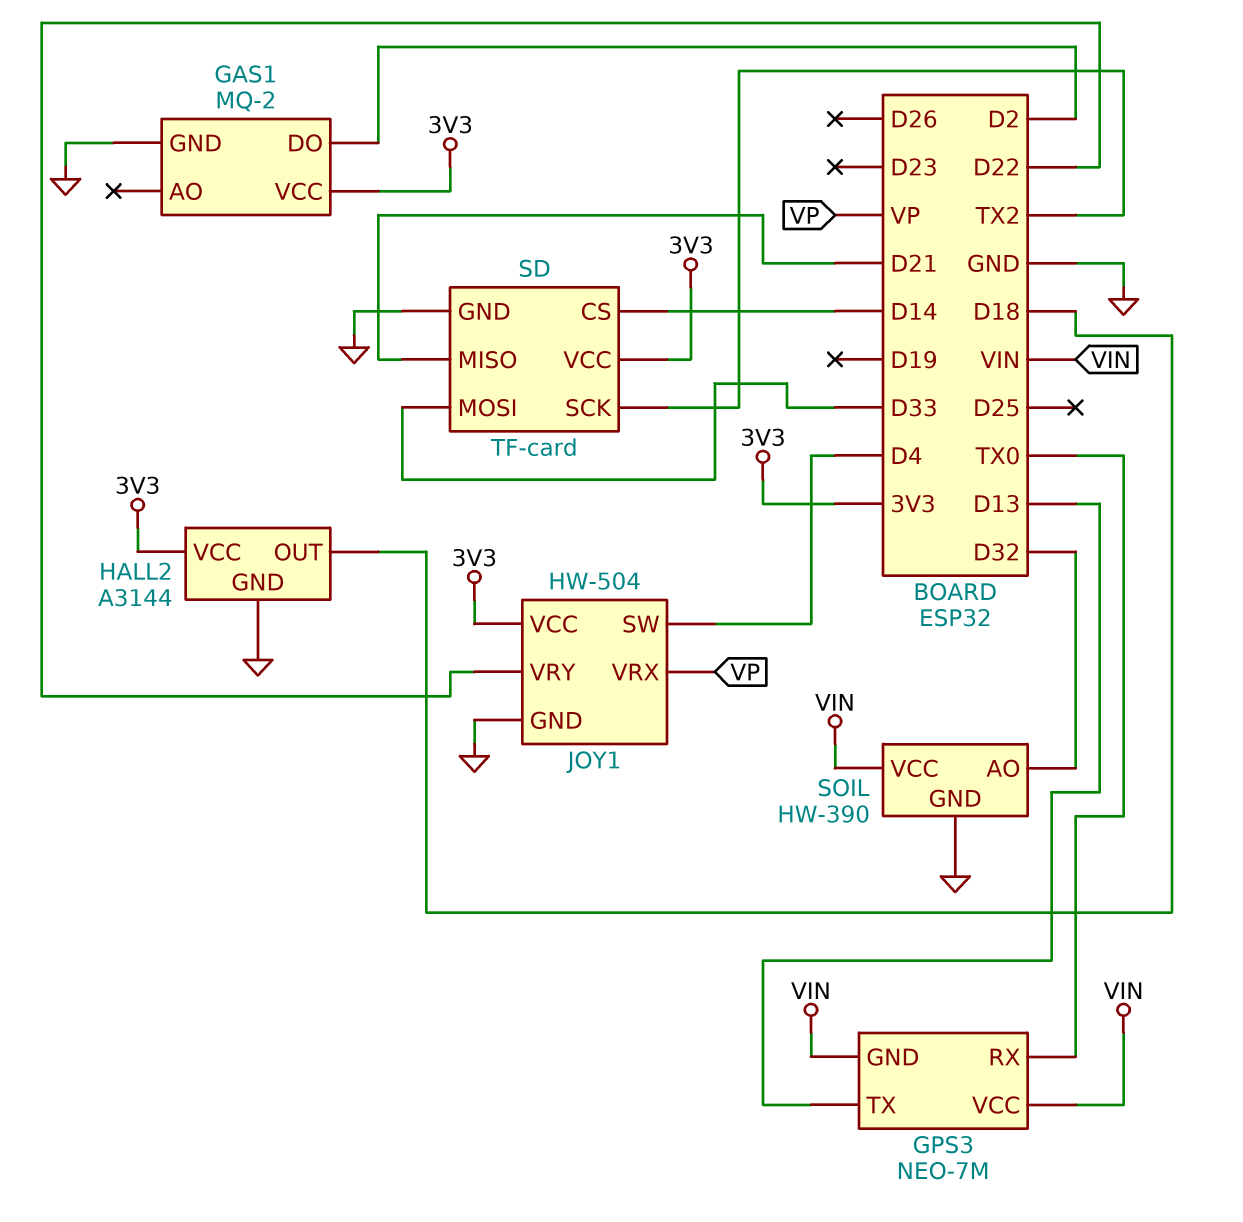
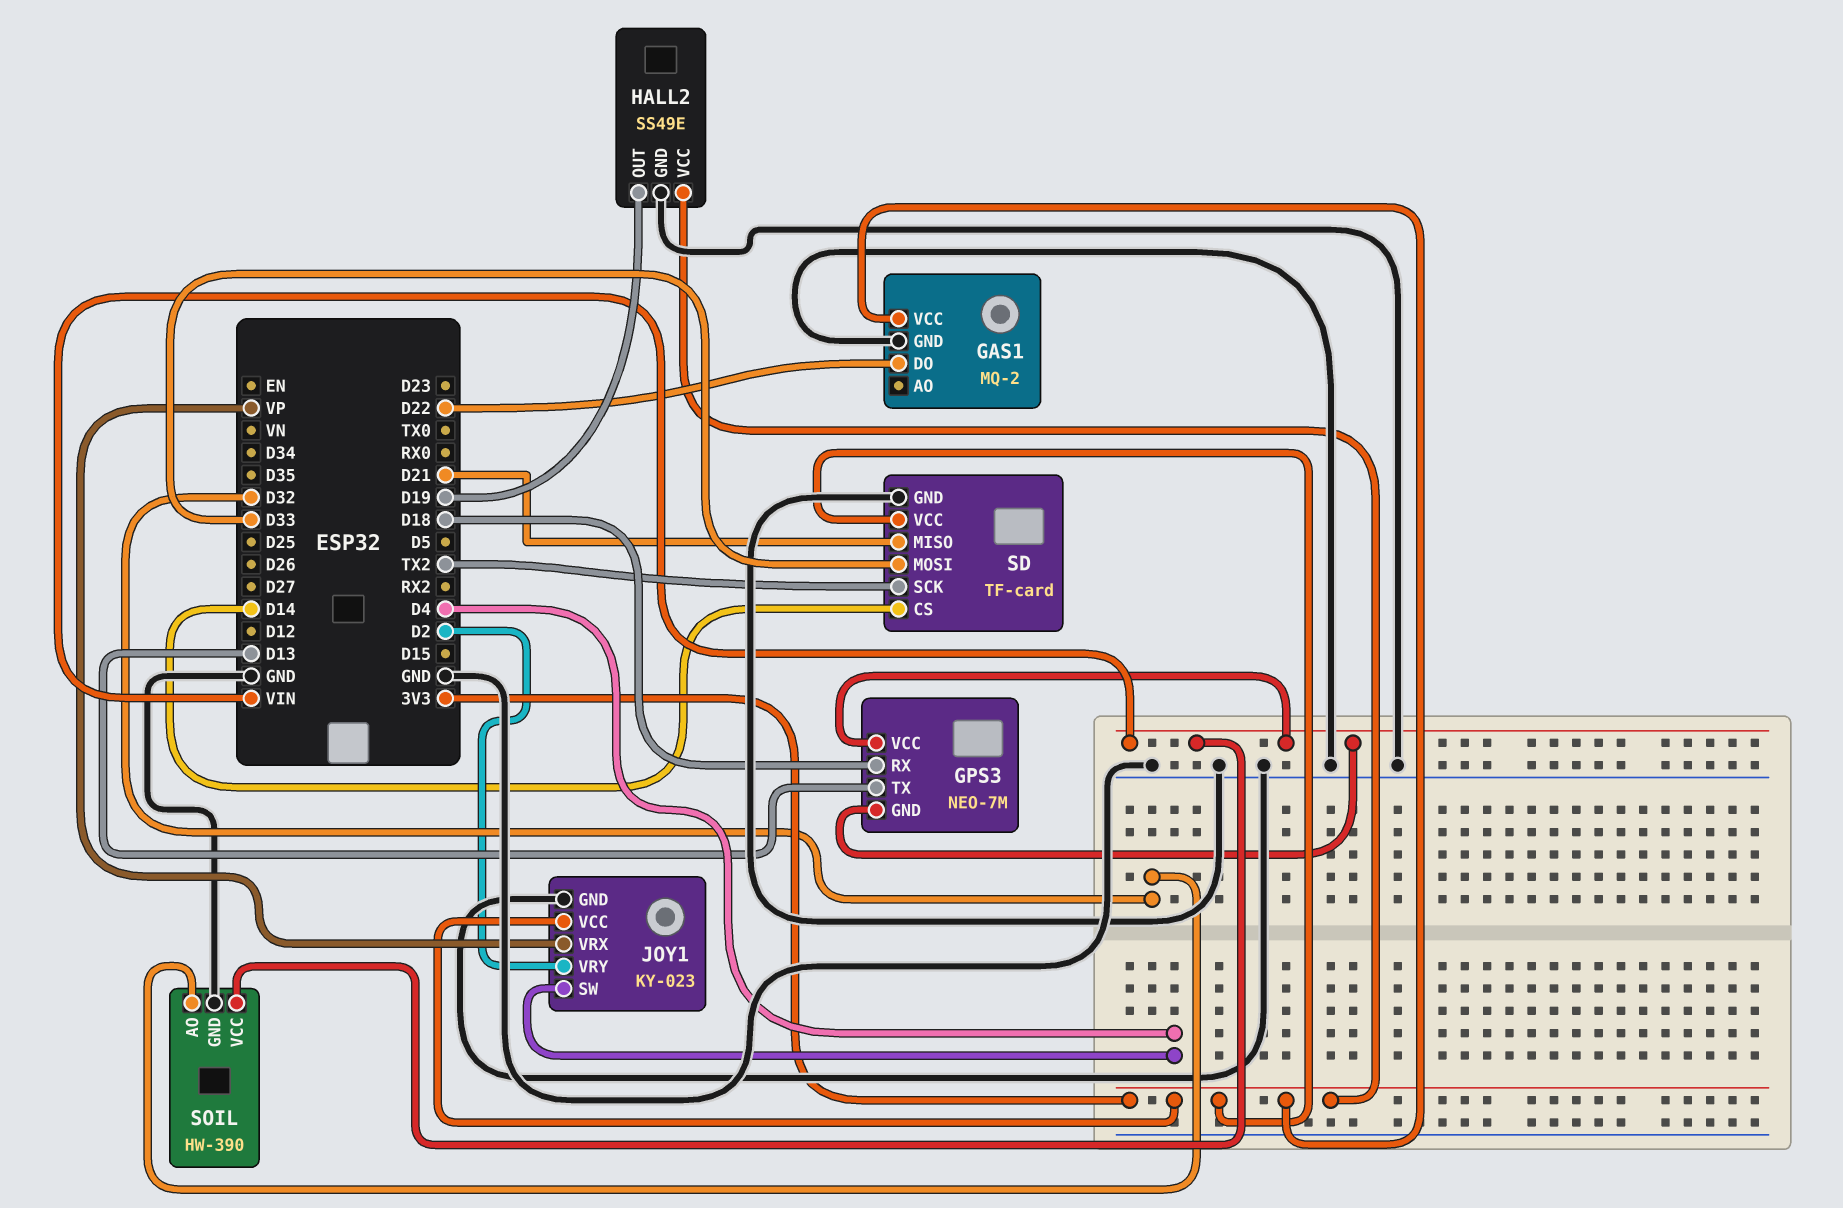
GAS1 pin DO: D2 -> D22
GPS3 pin RX: TX0 -> D18
HALL2: A3144 -> SS49E
HALL2 pin OUT: D18 -> D19
JOY1: HW-504 -> KY-023
JOY1 pin VRY: D22 -> D2

